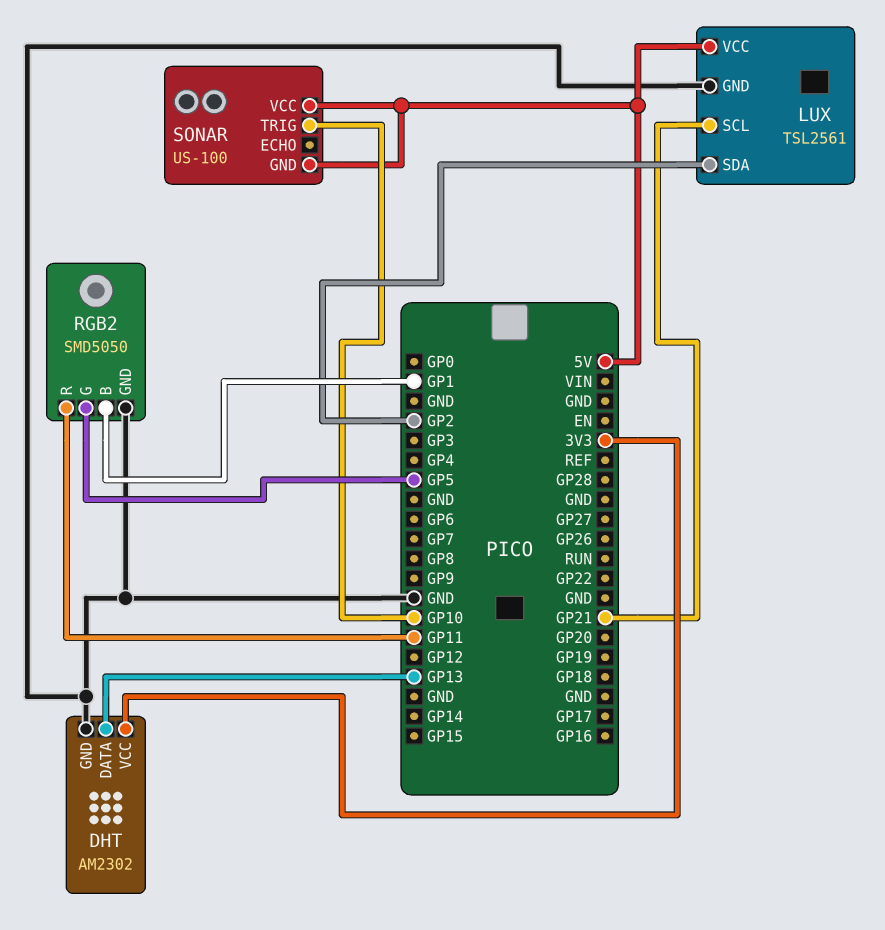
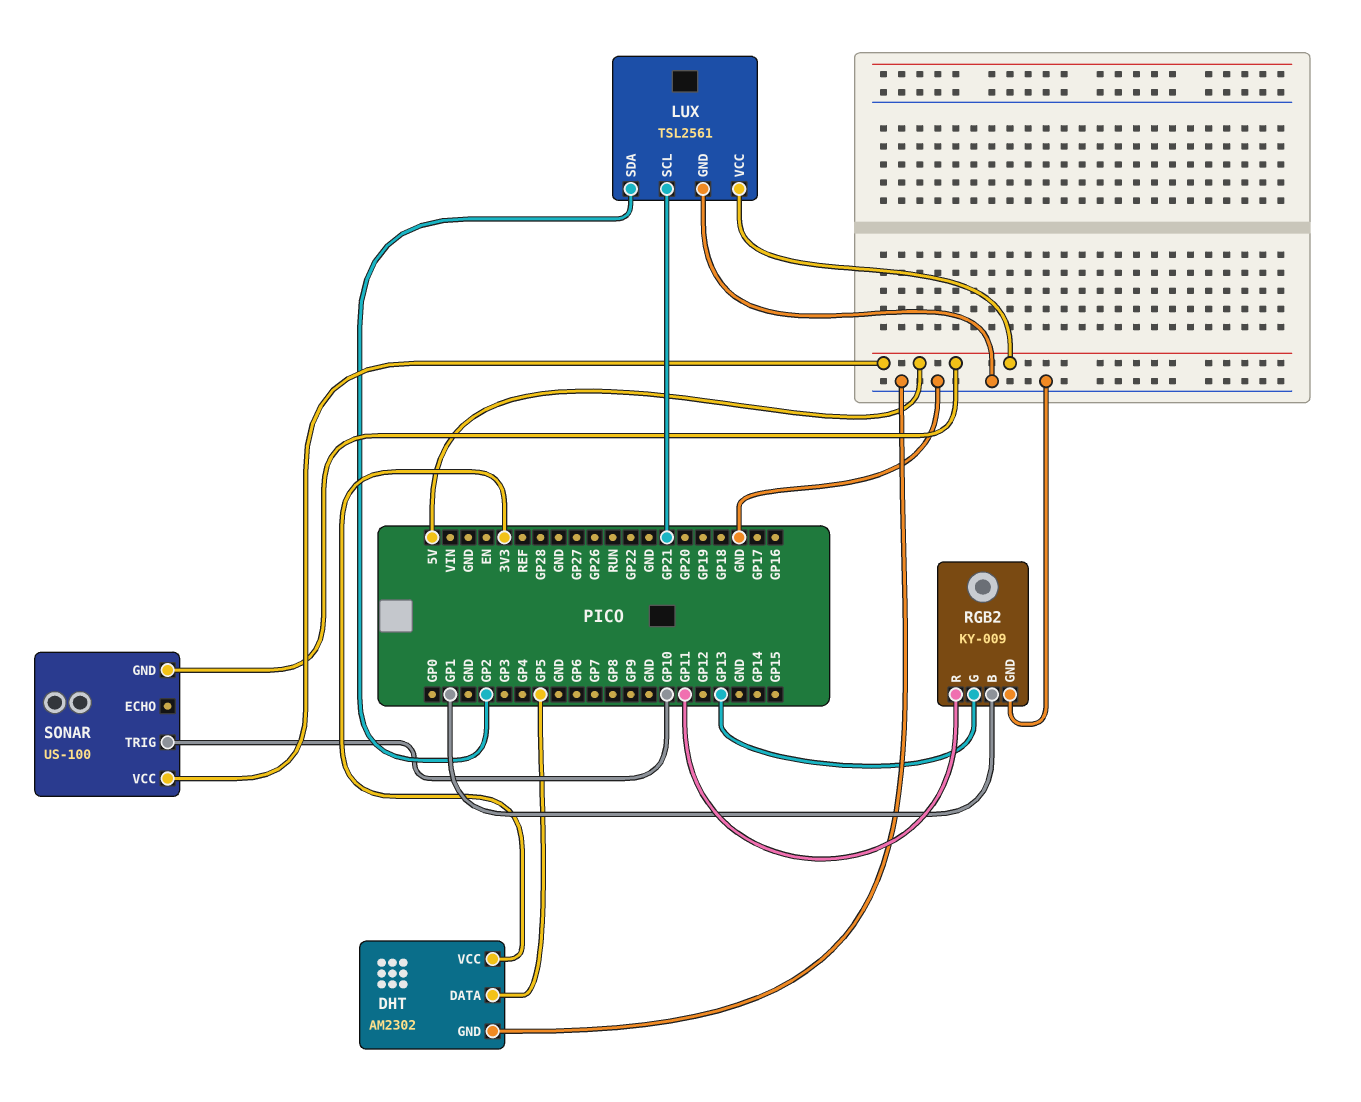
DHT pin DATA: GP13 -> GP5
RGB2: SMD5050 -> KY-009
RGB2 pin G: GP5 -> GP13

